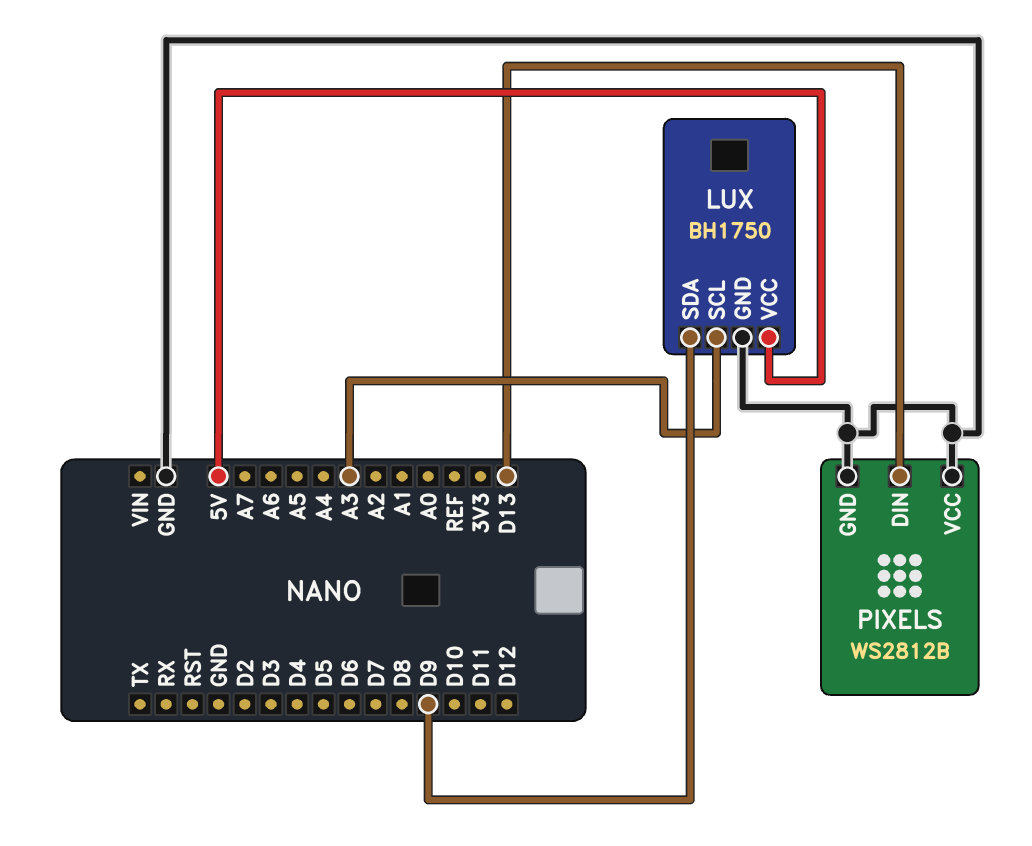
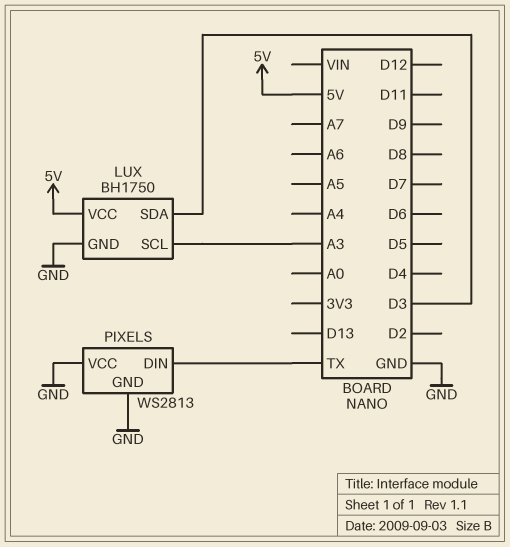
LUX pin SDA: D9 -> D3
PIXELS: WS2812B -> WS2813
PIXELS pin DIN: D13 -> TX

